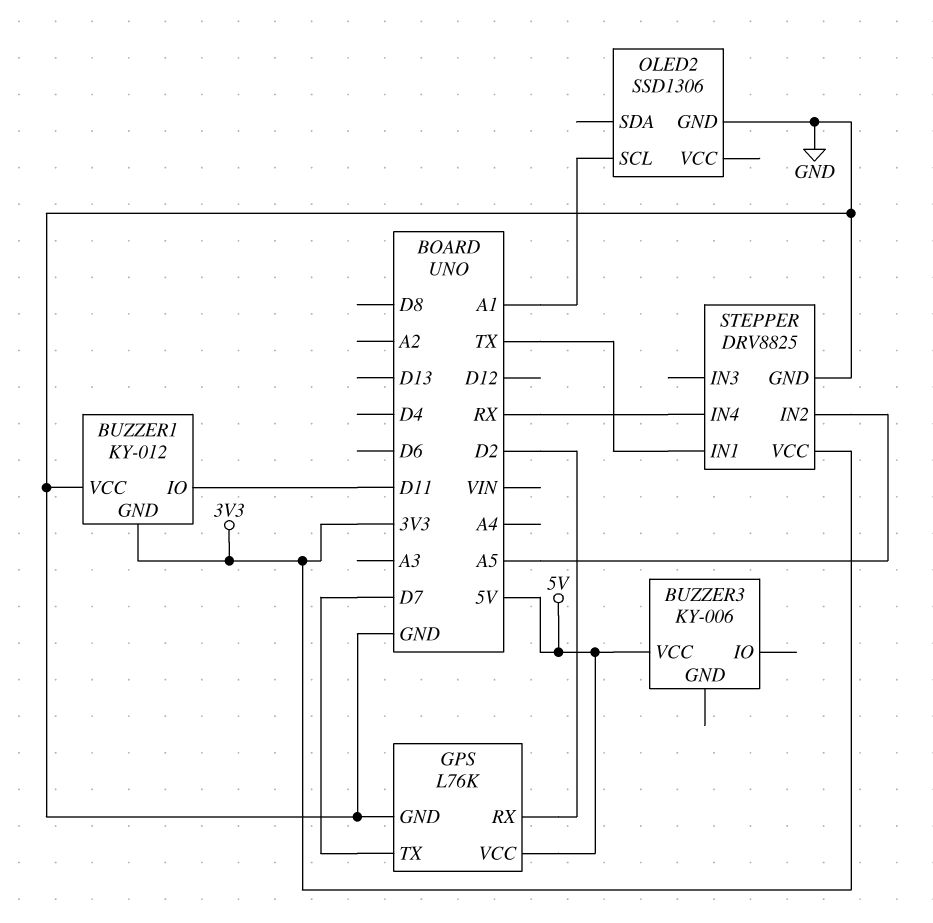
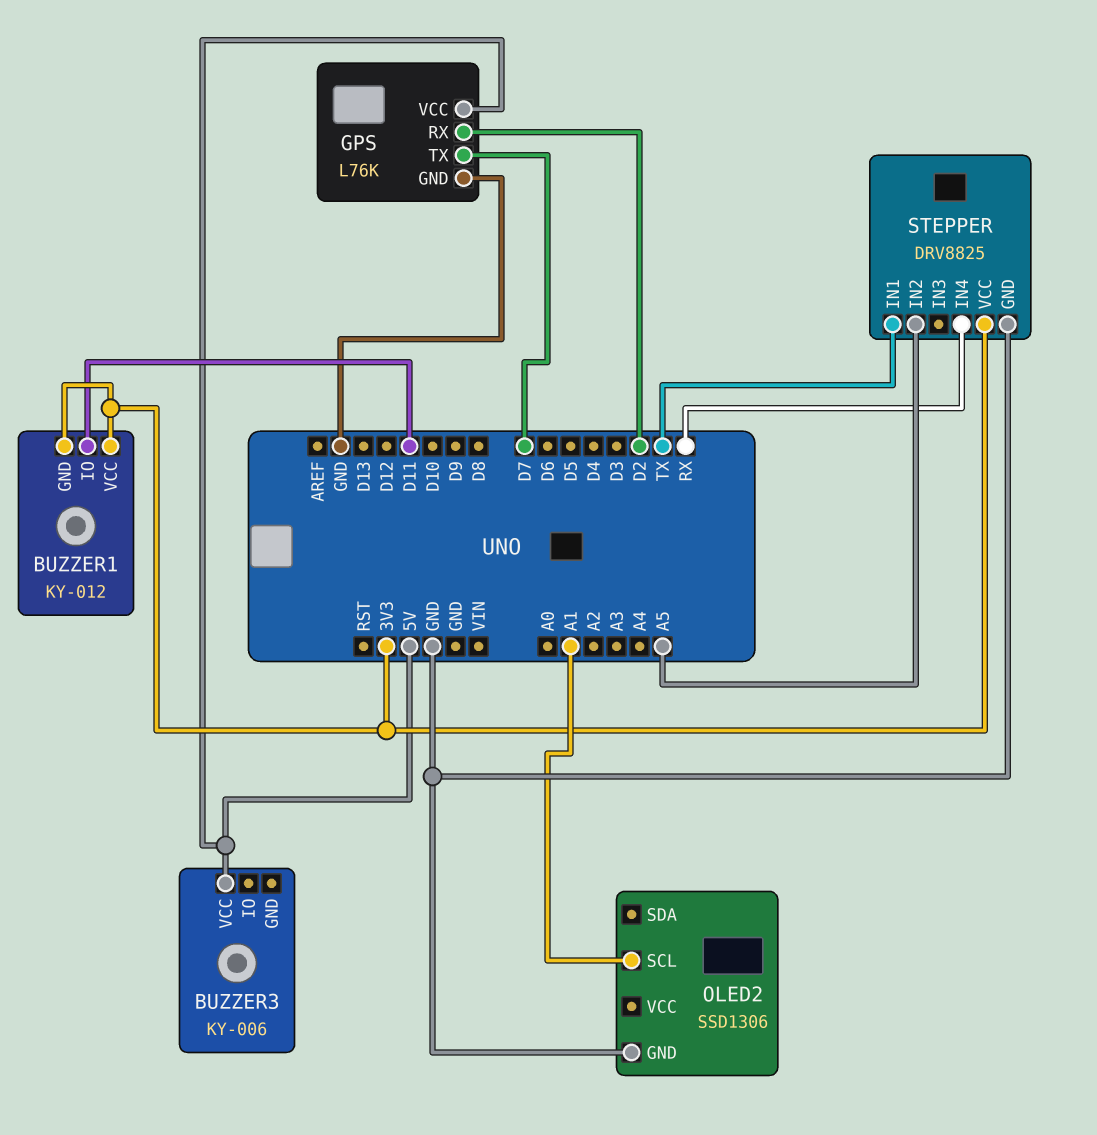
BUZZER1 pin VCC: GND -> 3V3

